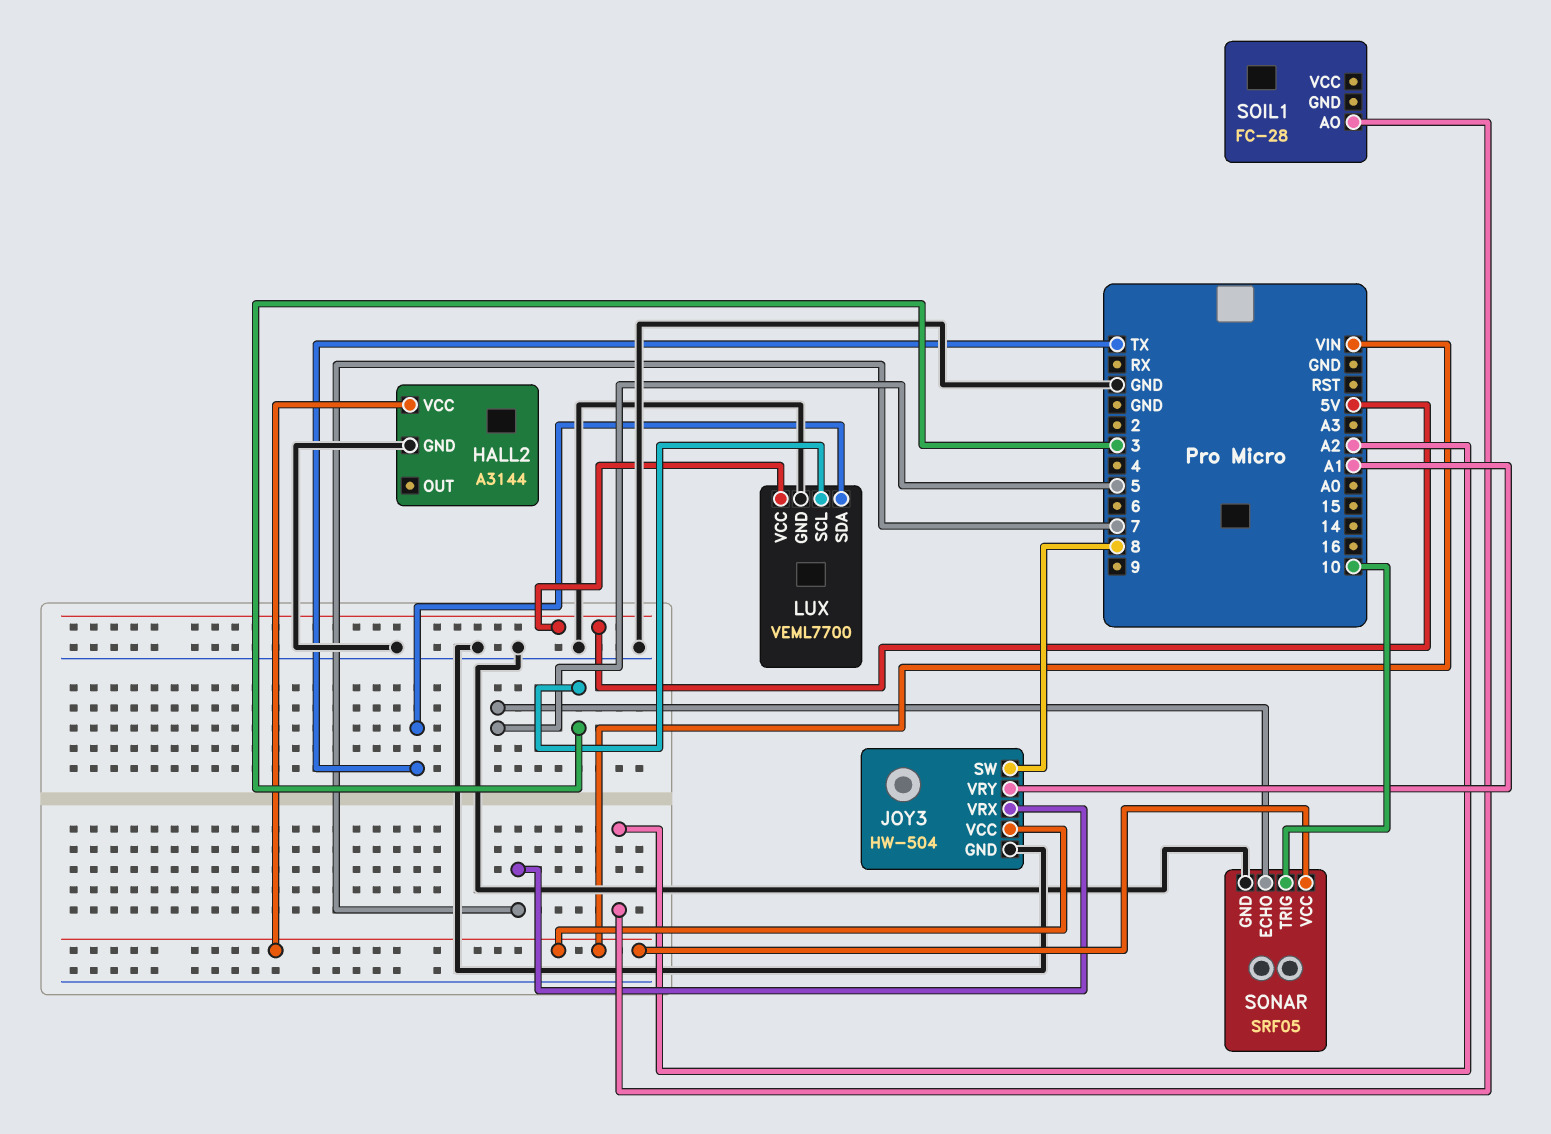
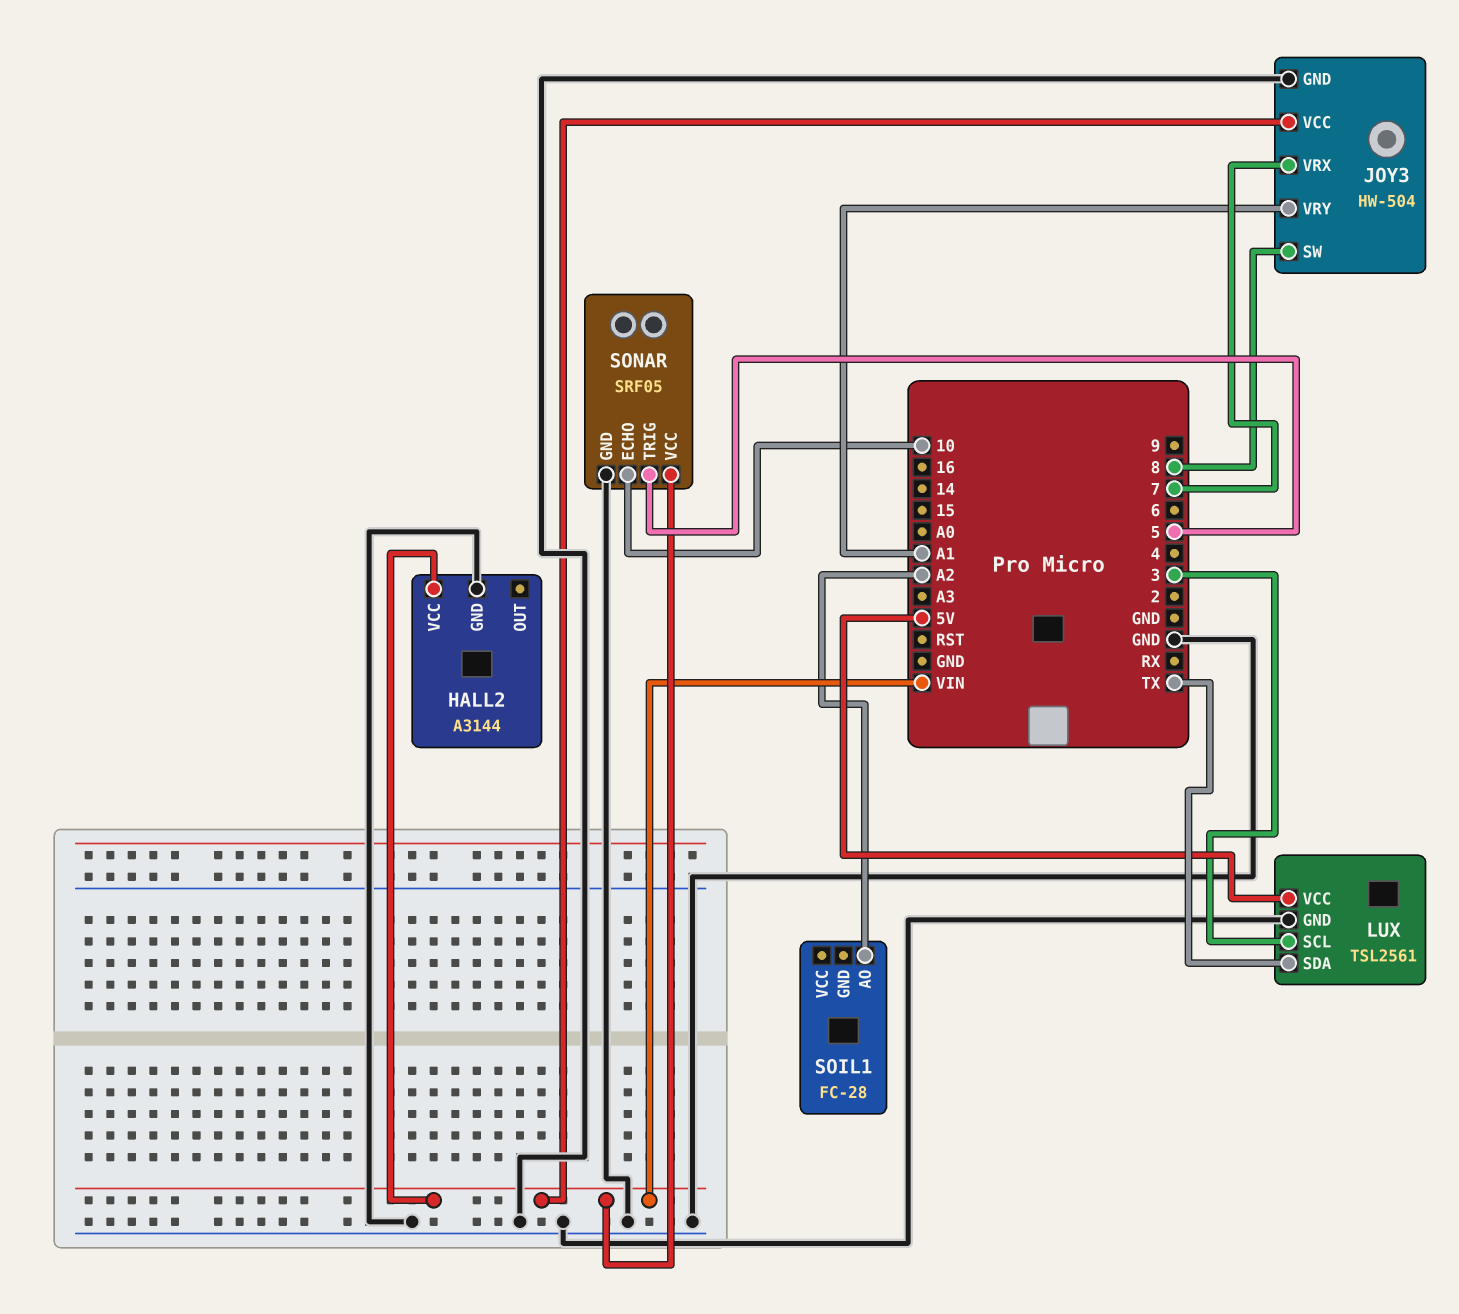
LUX: VEML7700 -> TSL2561
SONAR pin ECHO: 5 -> 10
SONAR pin TRIG: 10 -> 5

